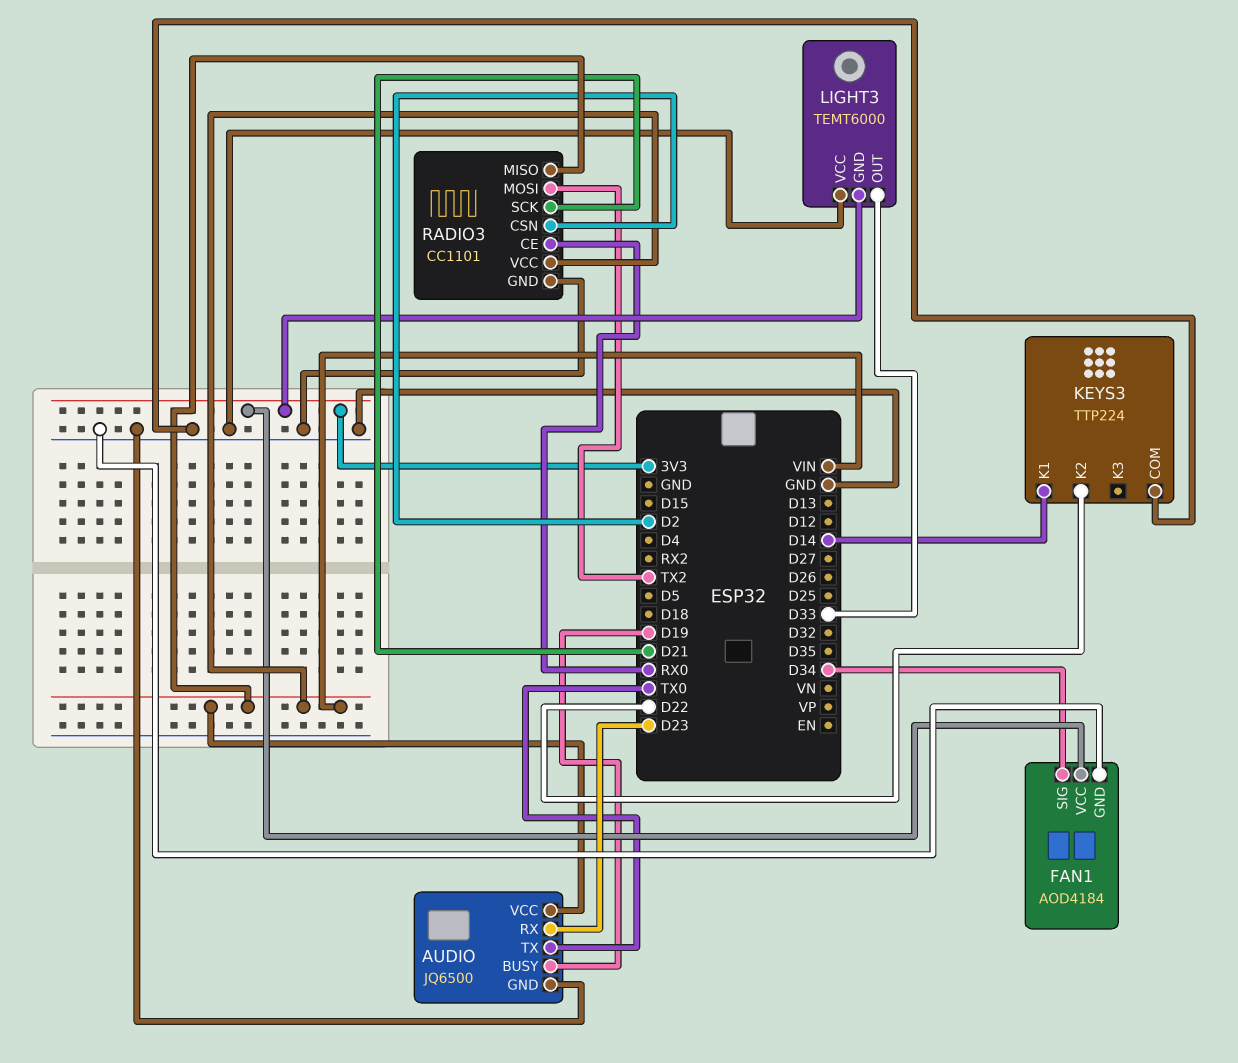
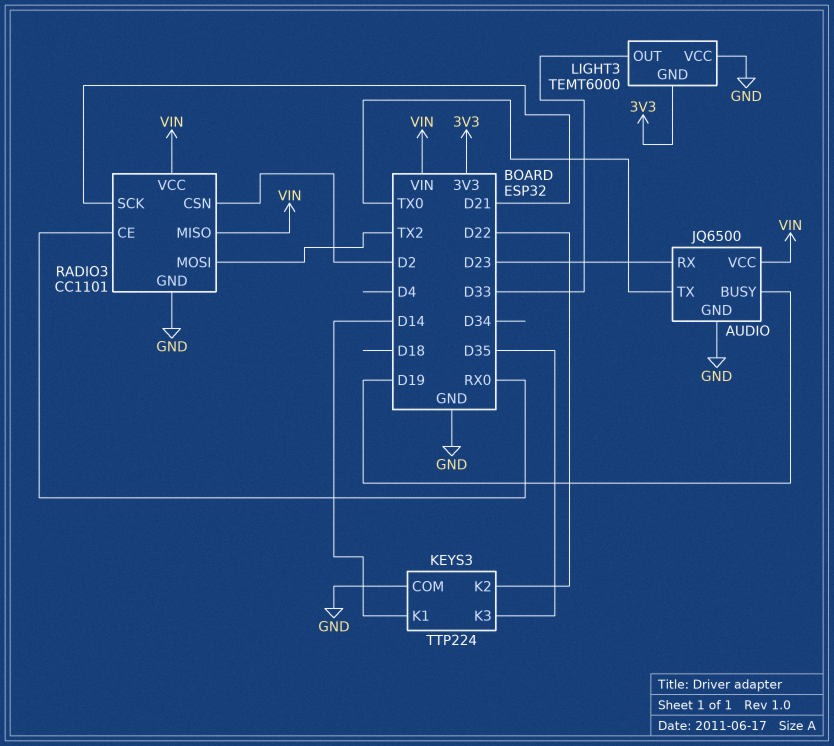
FAN1: AOD4184 -> none
FAN1 pin GND: GND -> none
FAN1 pin SIG: D34 -> none
FAN1 pin VCC: 3V3 -> none
KEYS3 pin K3: none -> D35

